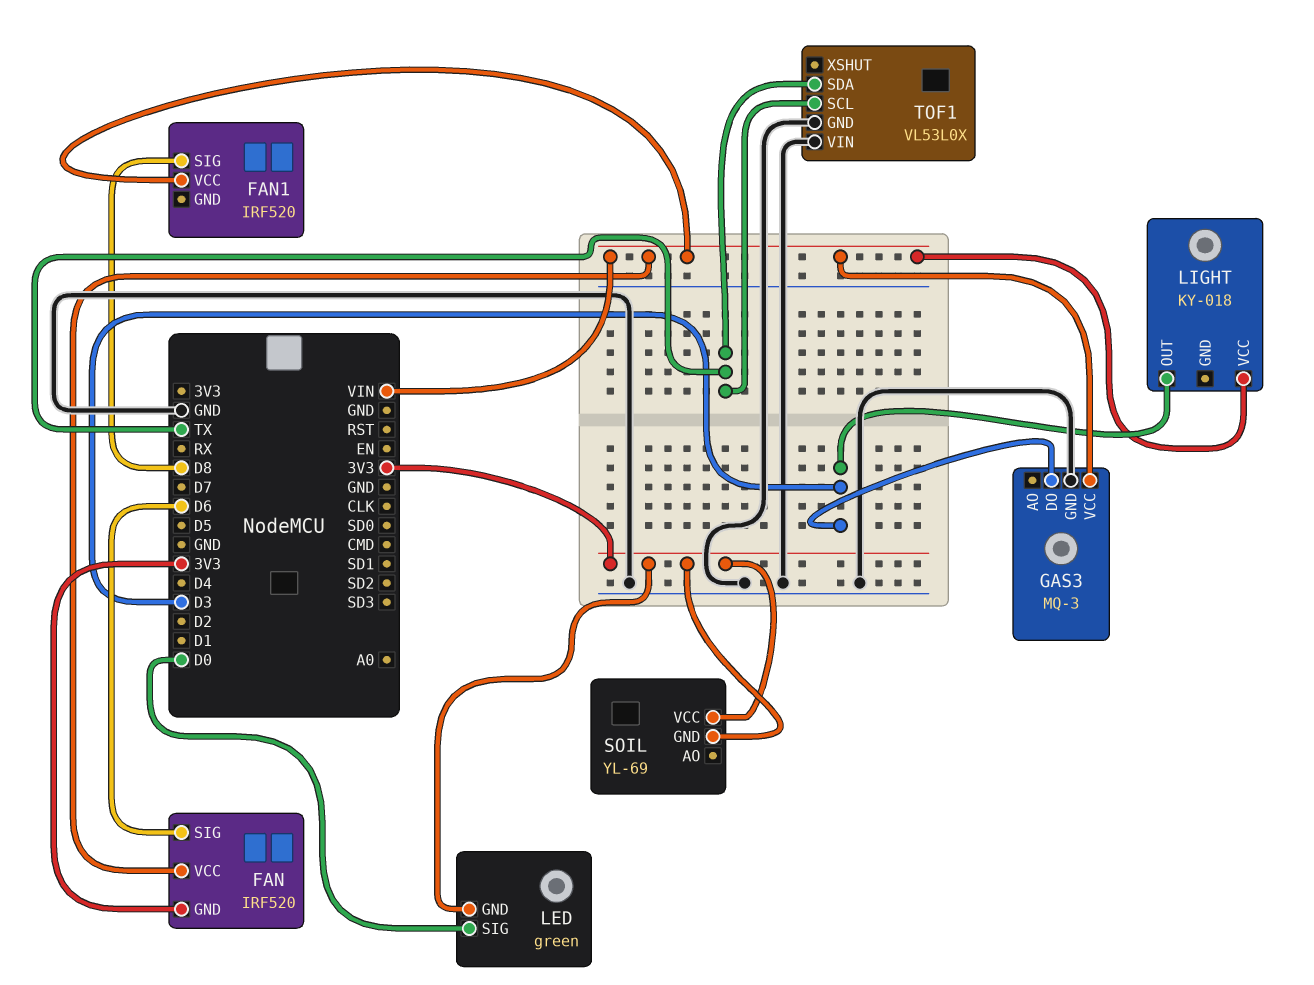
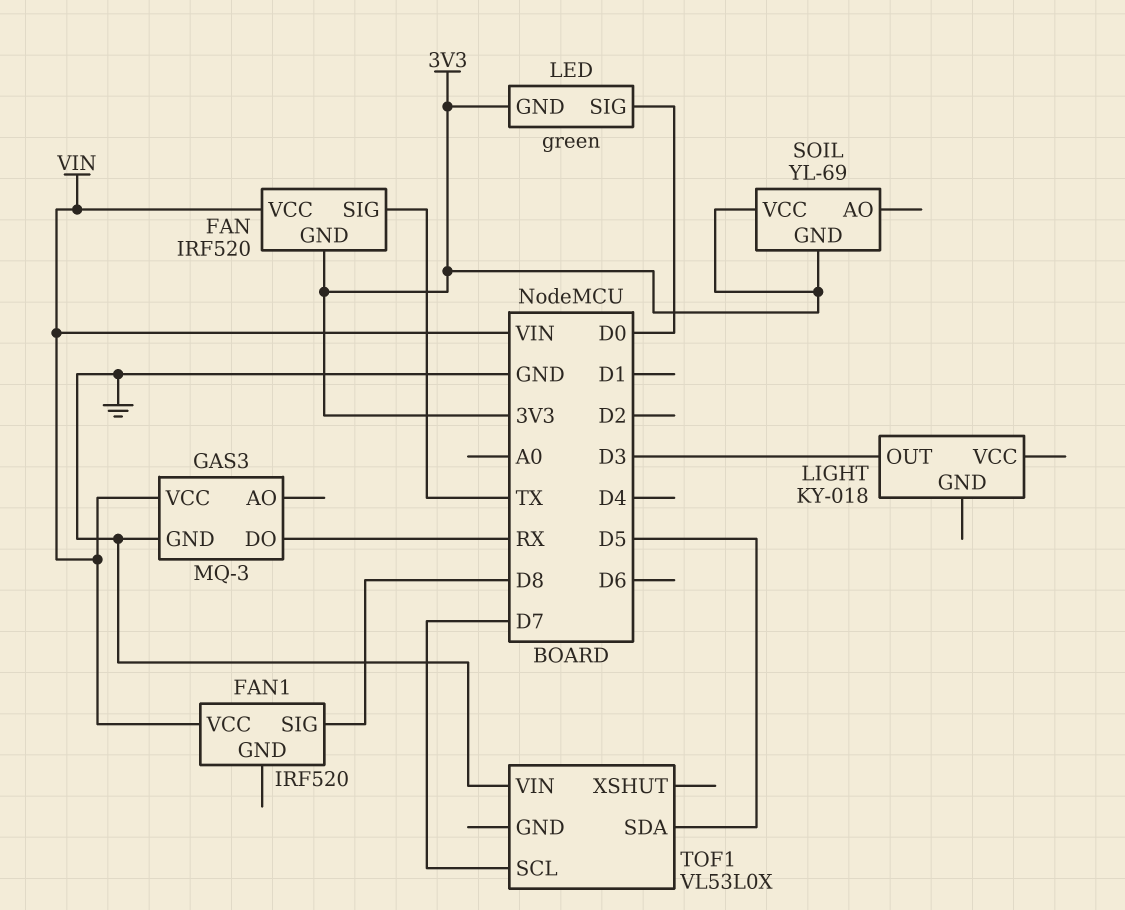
FAN pin SIG: D6 -> TX
GAS3 pin DO: D3 -> RX
LIGHT pin VCC: VIN -> none
TOF1 pin GND: GND -> none
TOF1 pin SCL: TX -> D7
TOF1 pin SDA: TX -> D5

